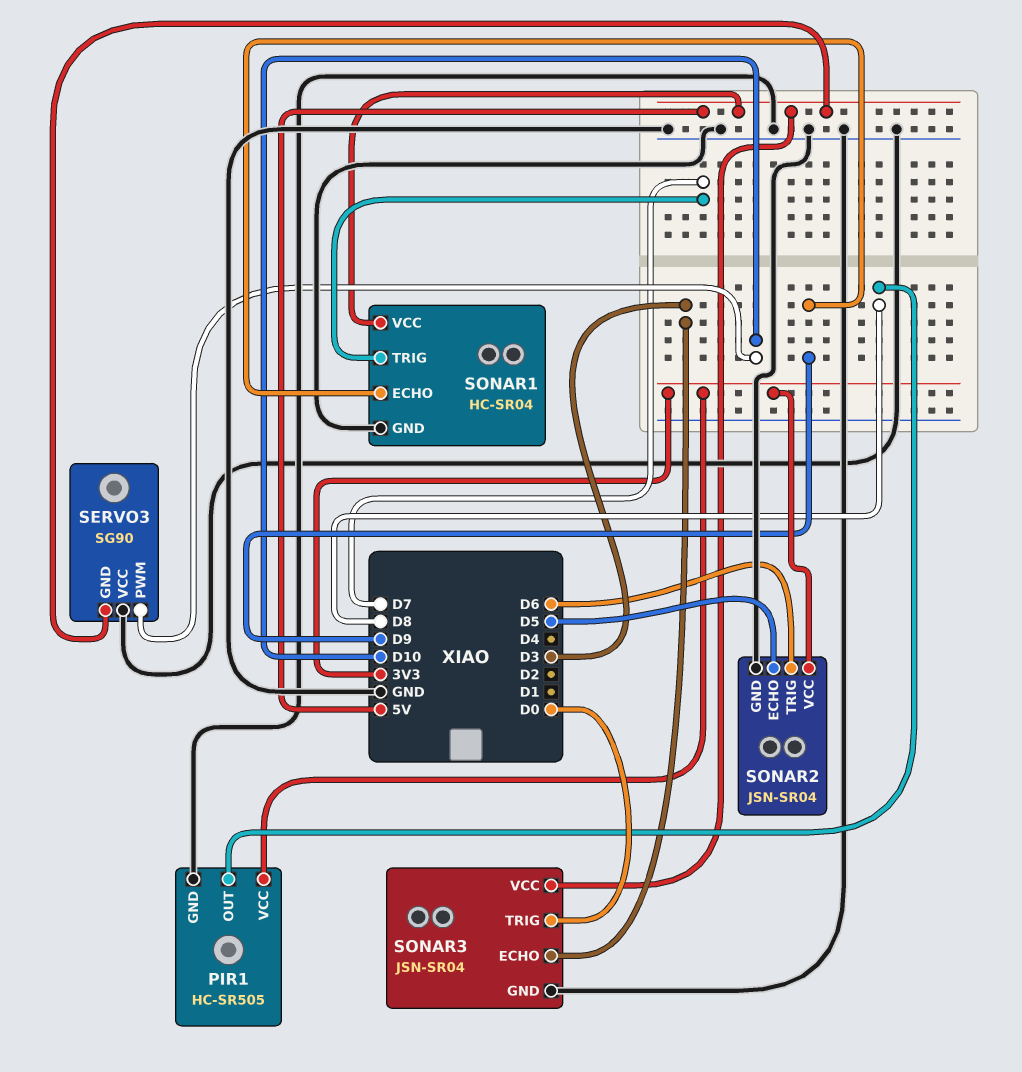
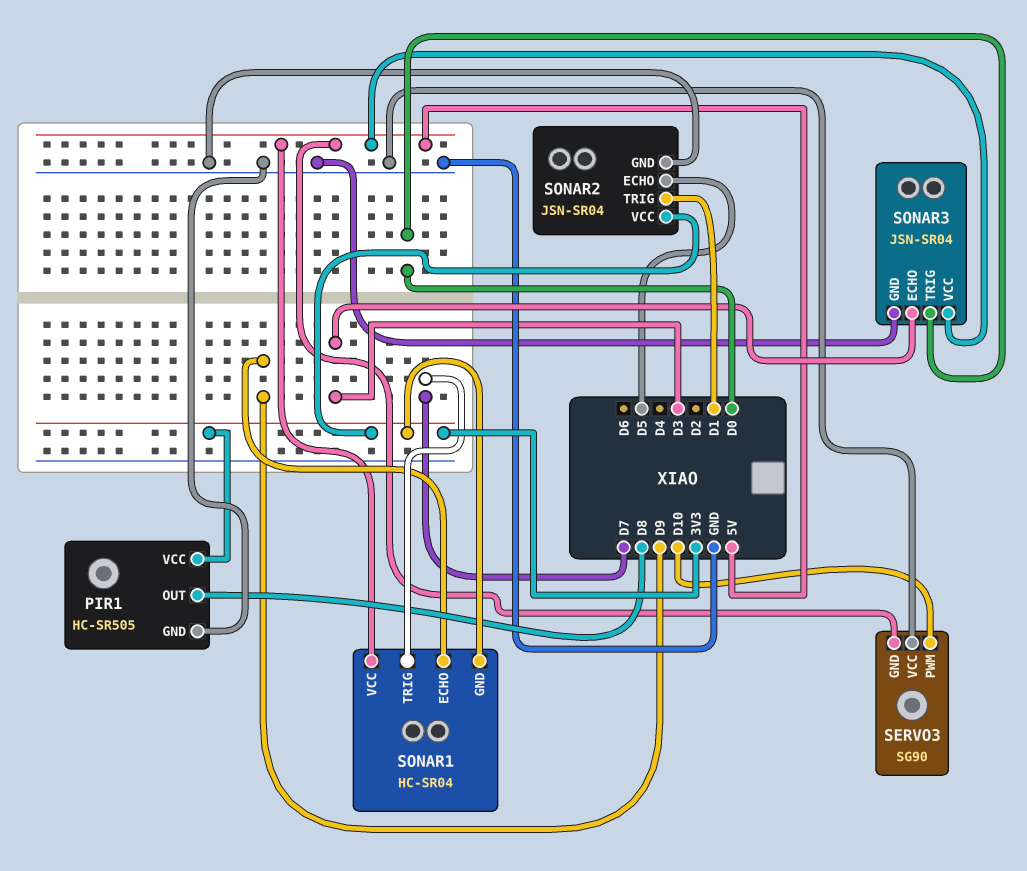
SONAR1 pin GND: GND -> 3V3
SONAR2 pin TRIG: D6 -> D1

